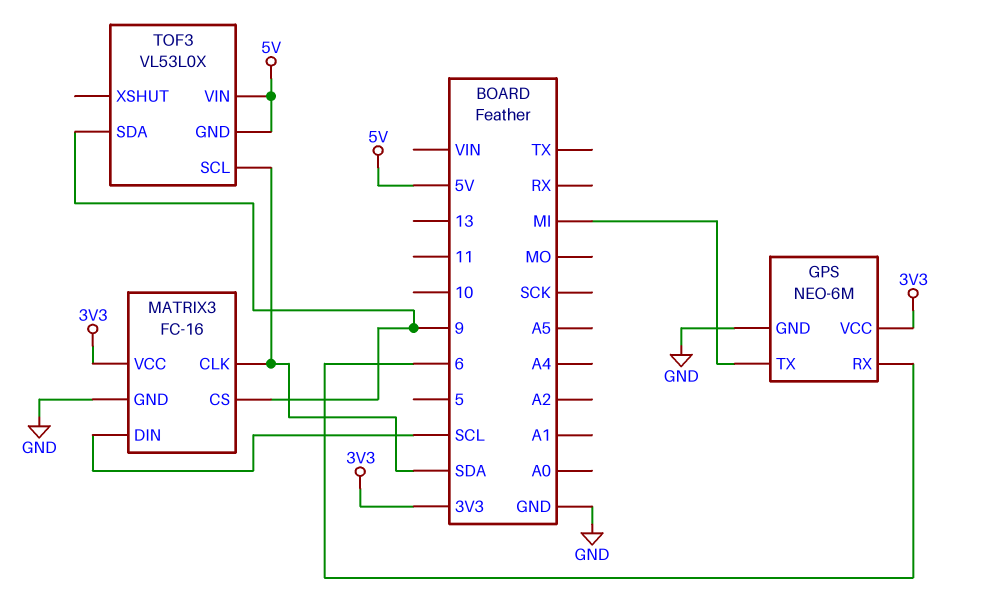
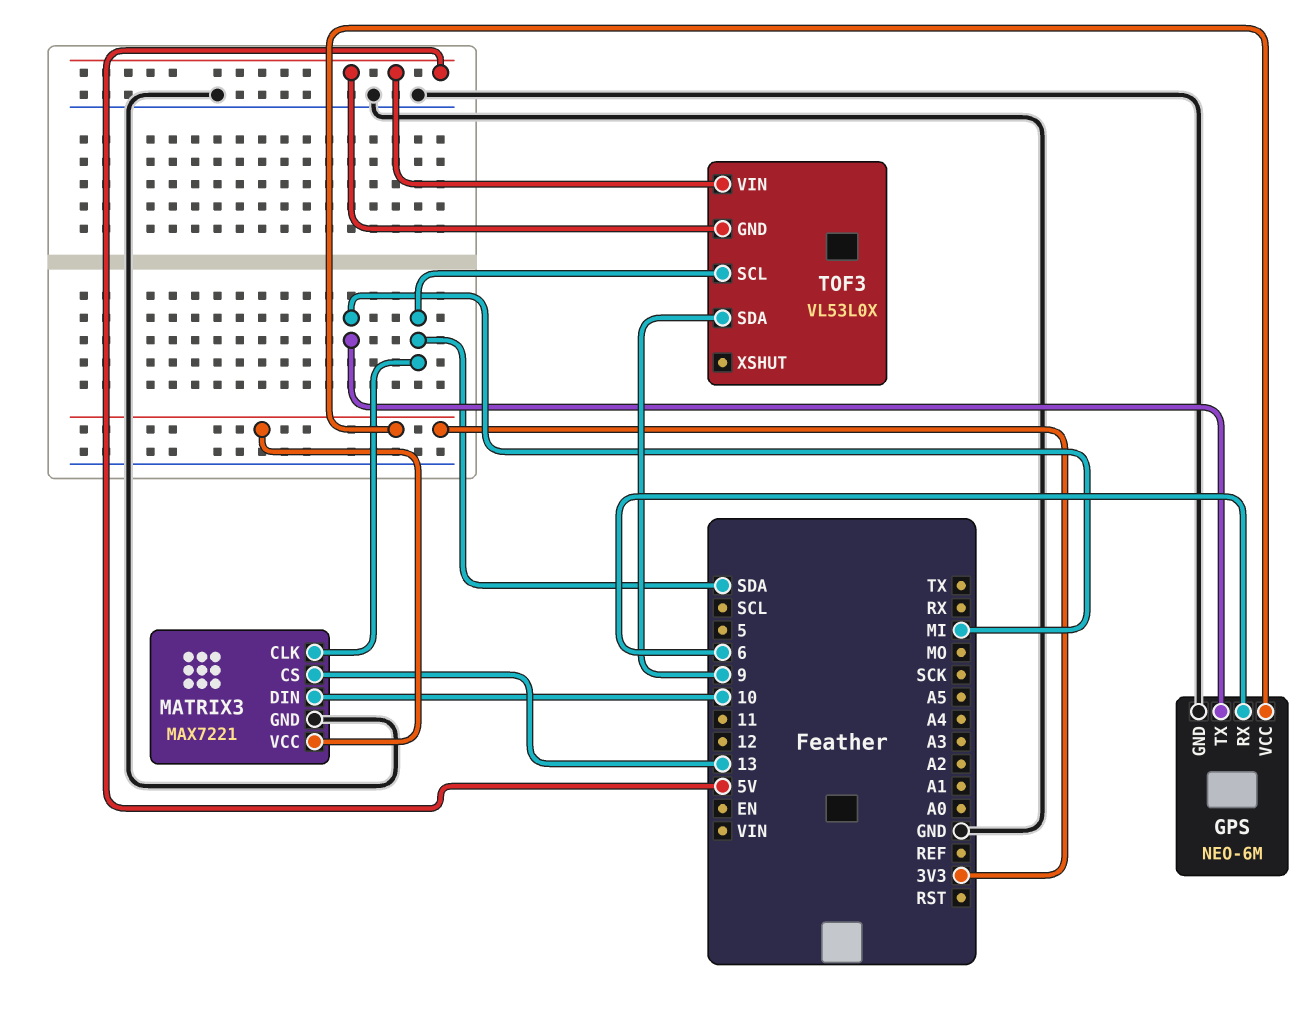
MATRIX3: FC-16 -> MAX7221
MATRIX3 pin CS: 9 -> 13
MATRIX3 pin DIN: SCL -> 10

